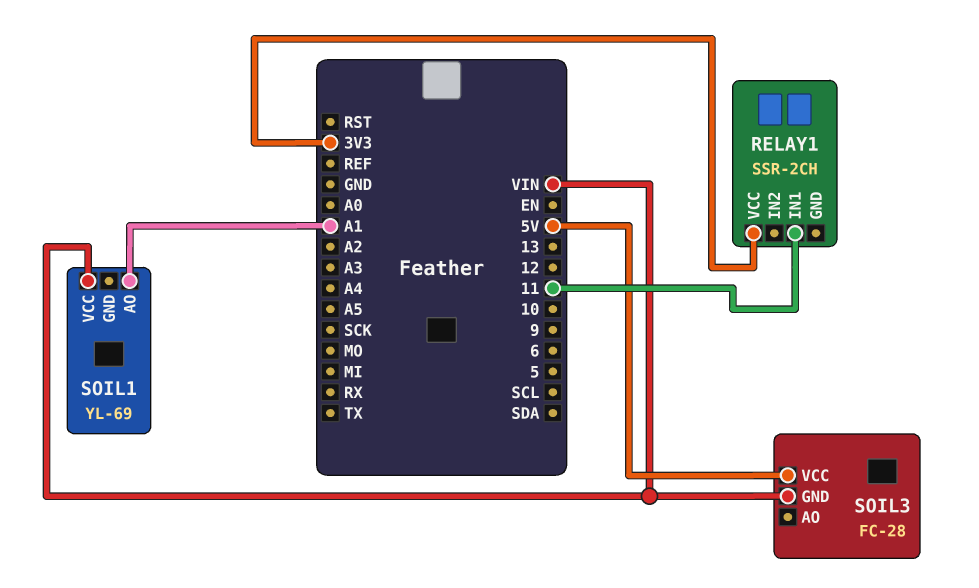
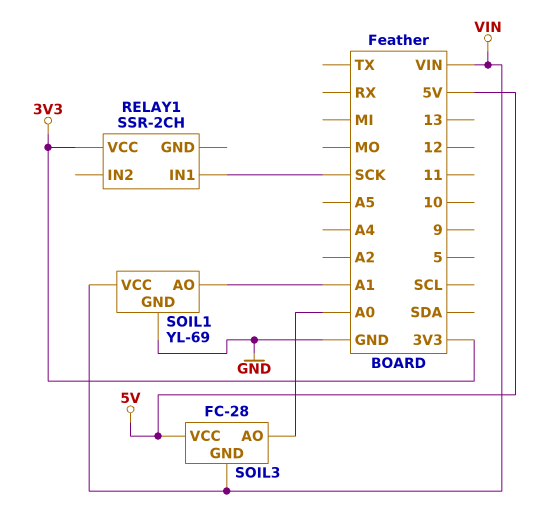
RELAY1 pin IN1: 11 -> SCK
SOIL1 pin GND: none -> GND
SOIL3 pin AO: none -> A0

